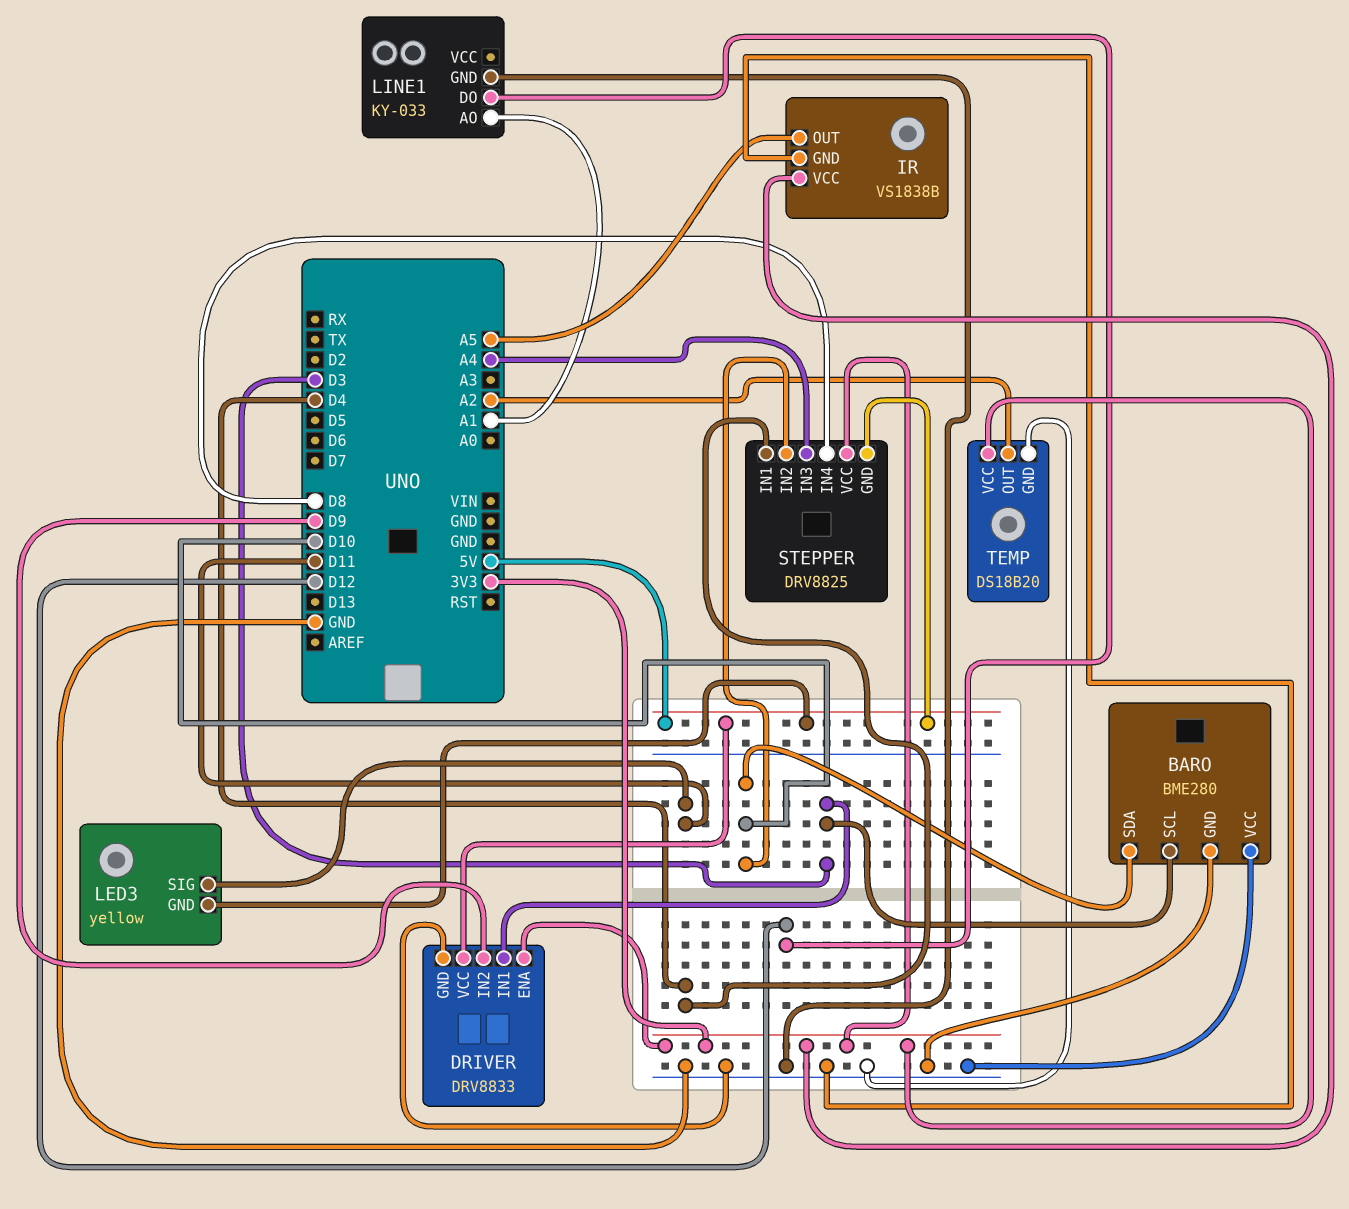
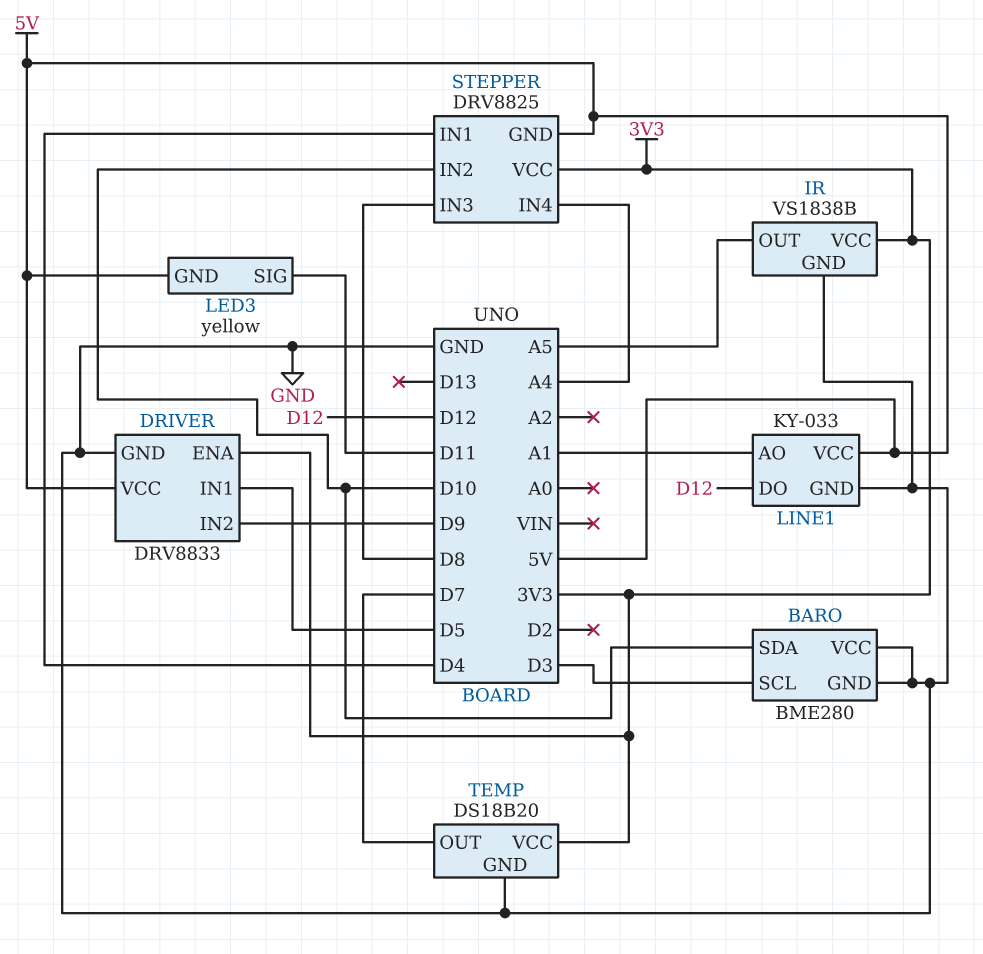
DRIVER pin IN1: D3 -> D5
LINE1 pin VCC: none -> 5V
STEPPER pin IN3: A4 -> D8
STEPPER pin IN4: D8 -> A4
TEMP pin OUT: A2 -> D7

